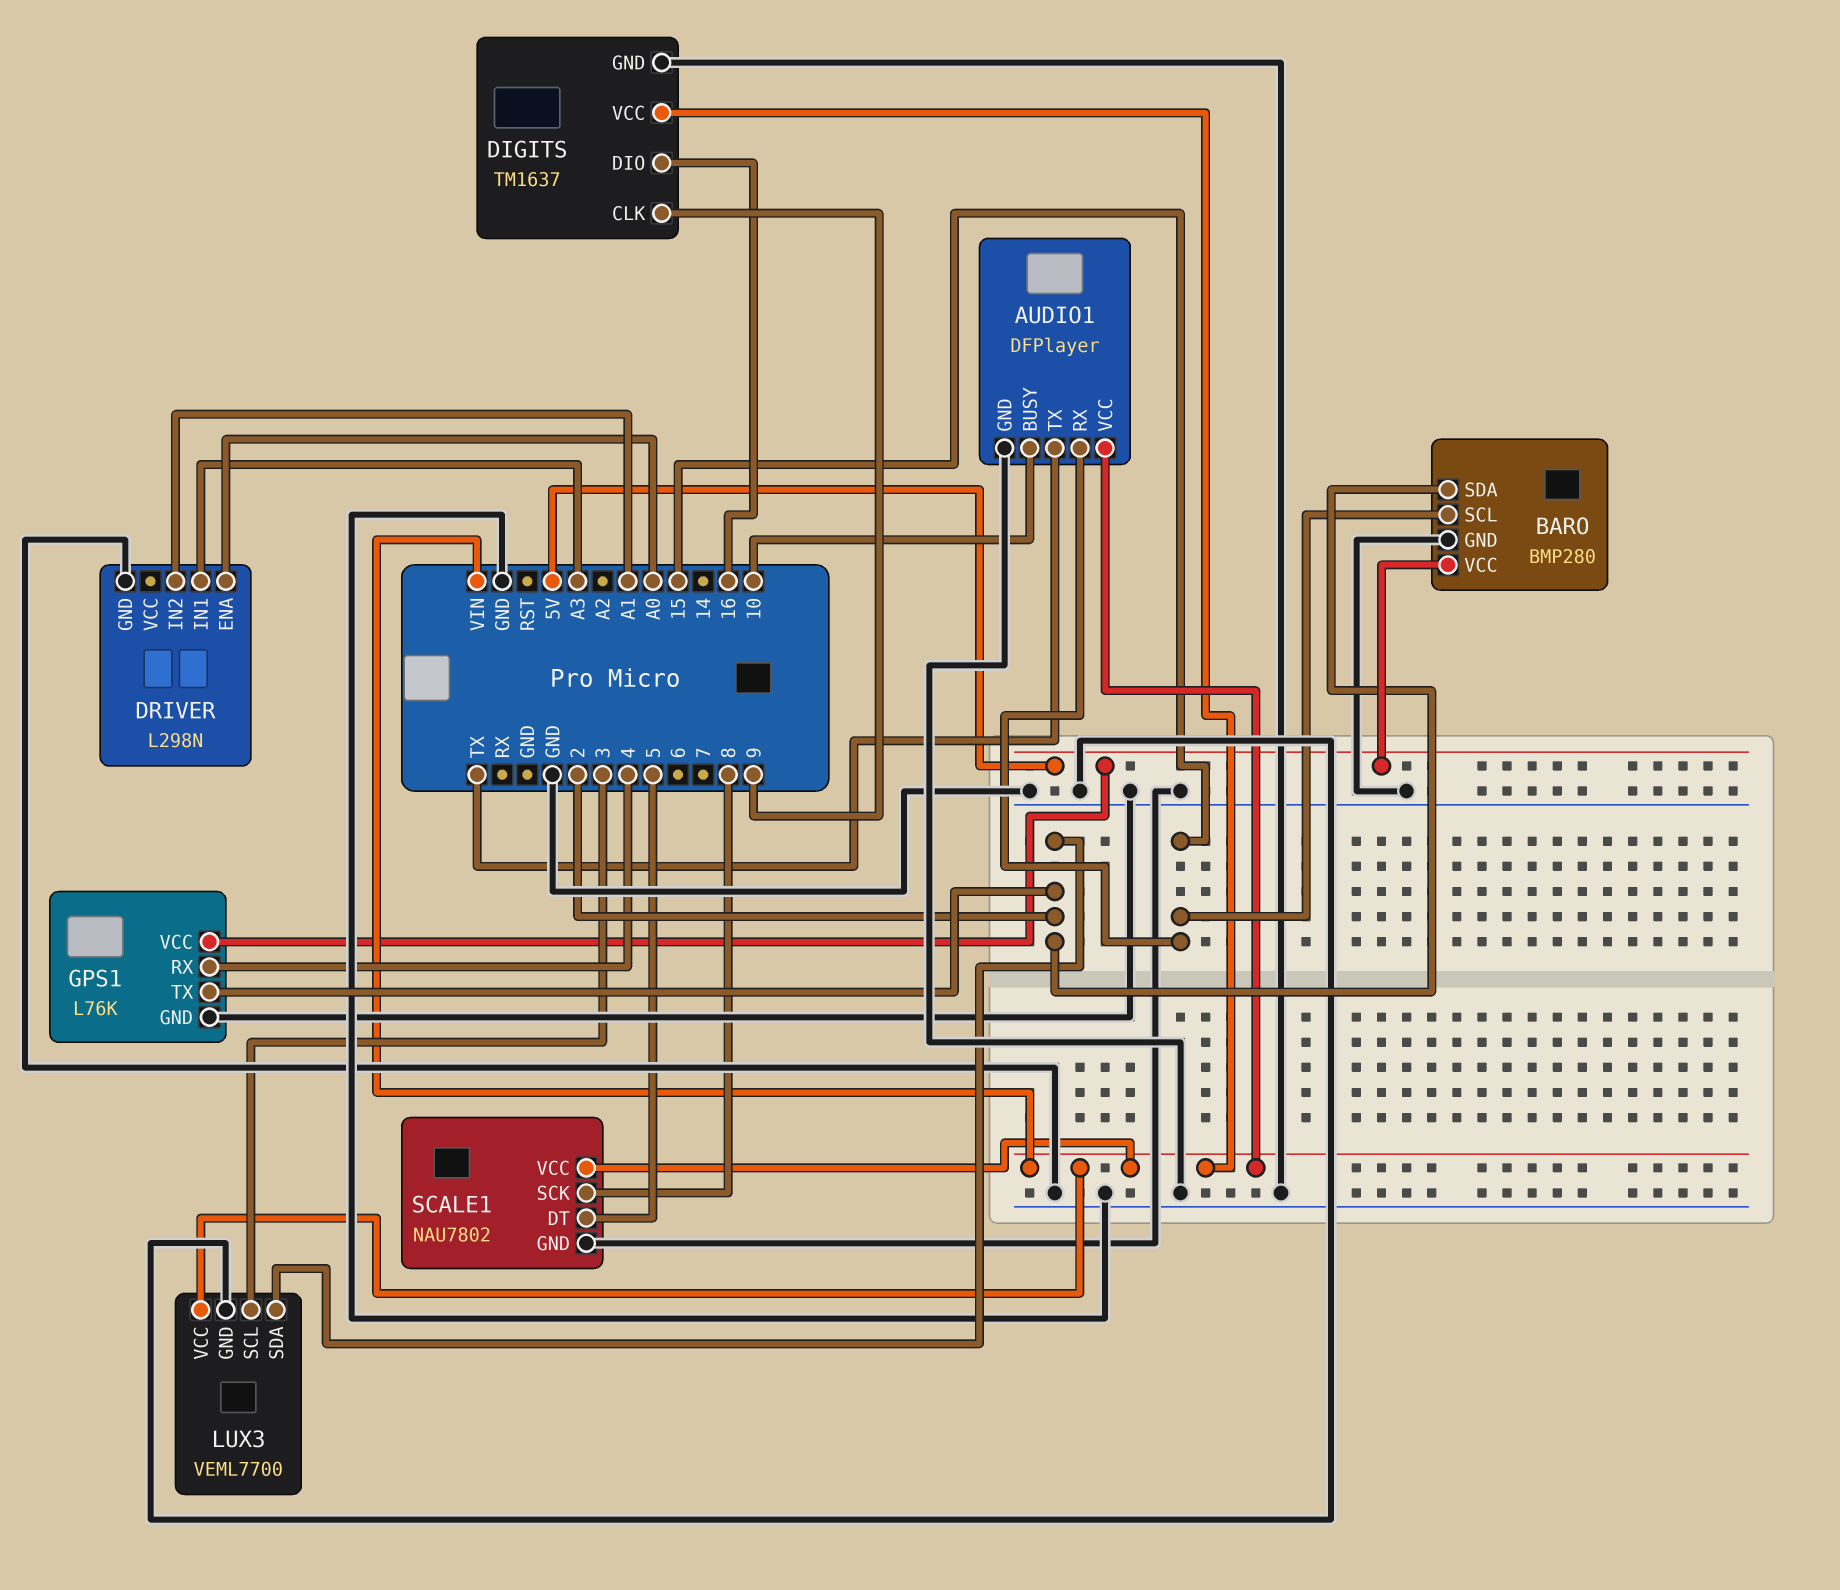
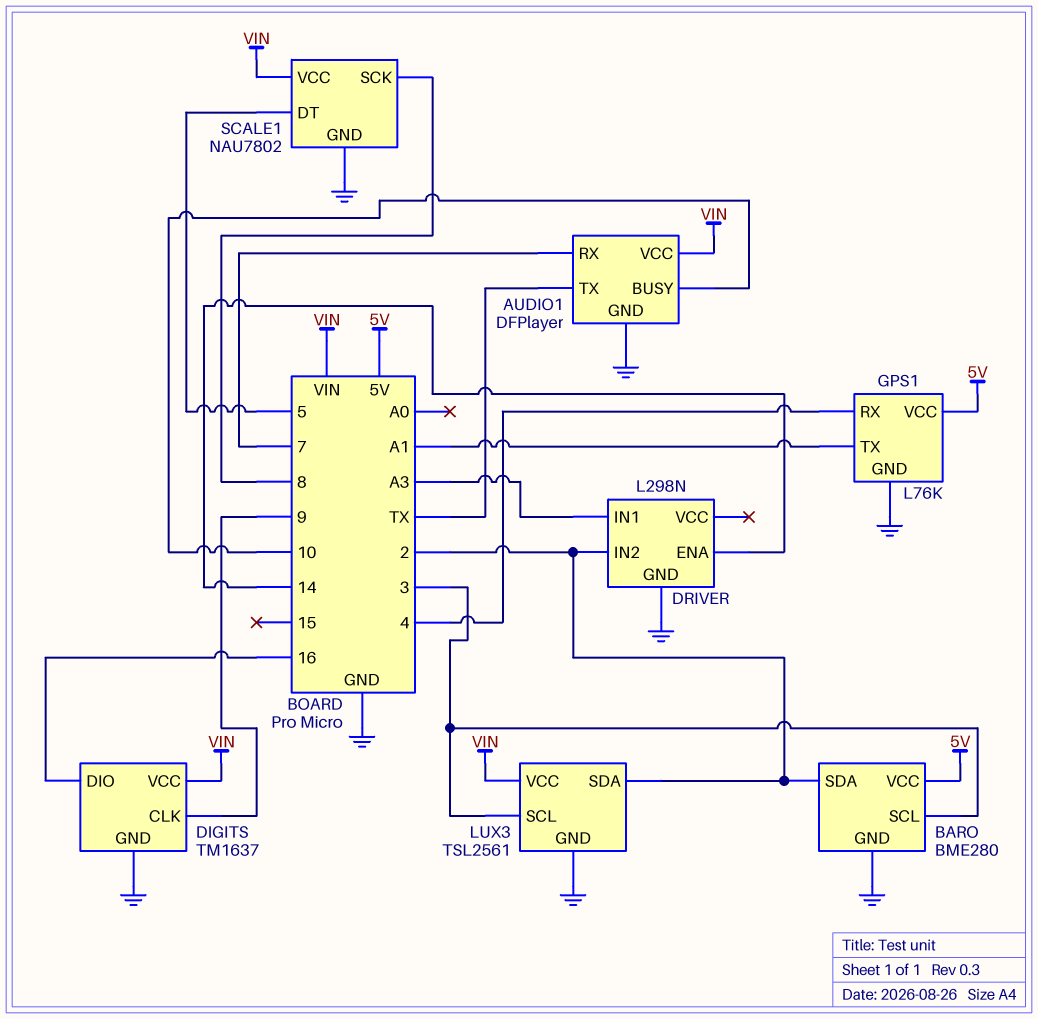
AUDIO1 pin RX: 15 -> 7
BARO: BMP280 -> BME280
BARO pin SCL: 15 -> 3
DRIVER pin ENA: A0 -> 14
DRIVER pin IN2: A1 -> 2
GPS1 pin TX: 2 -> A1
LUX3: VEML7700 -> TSL2561

